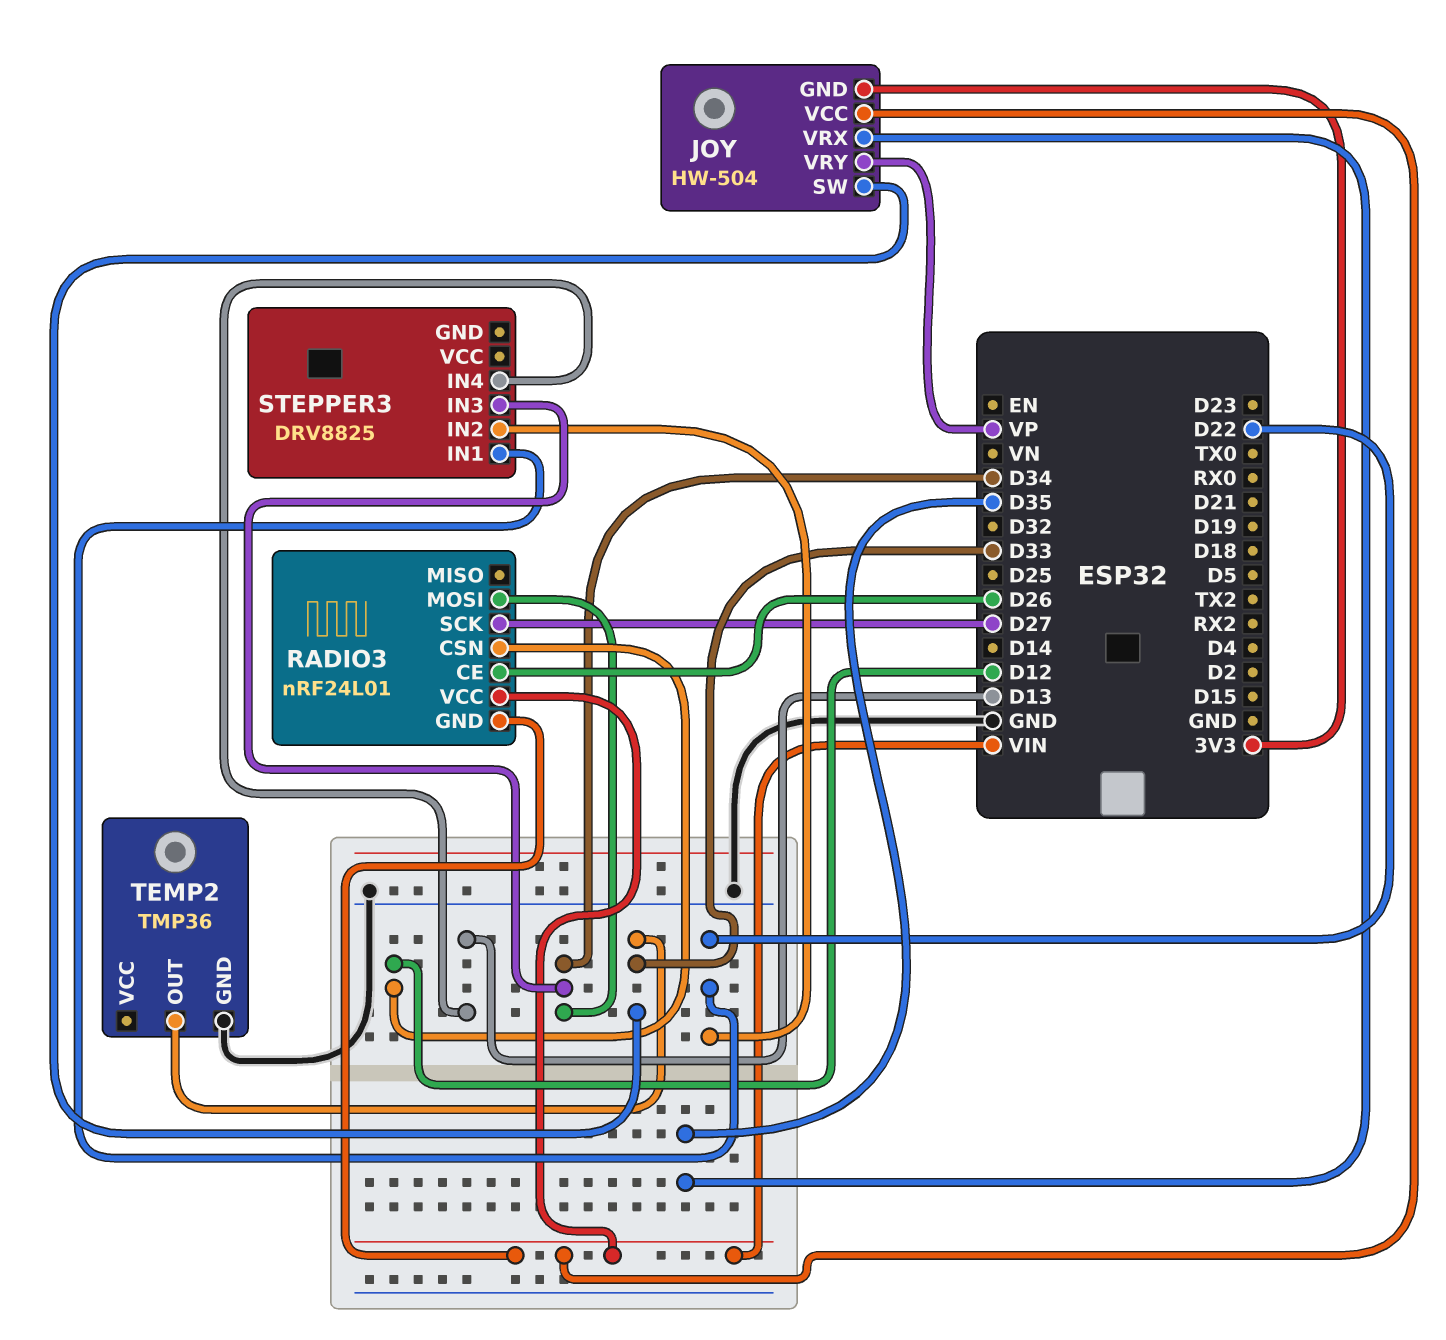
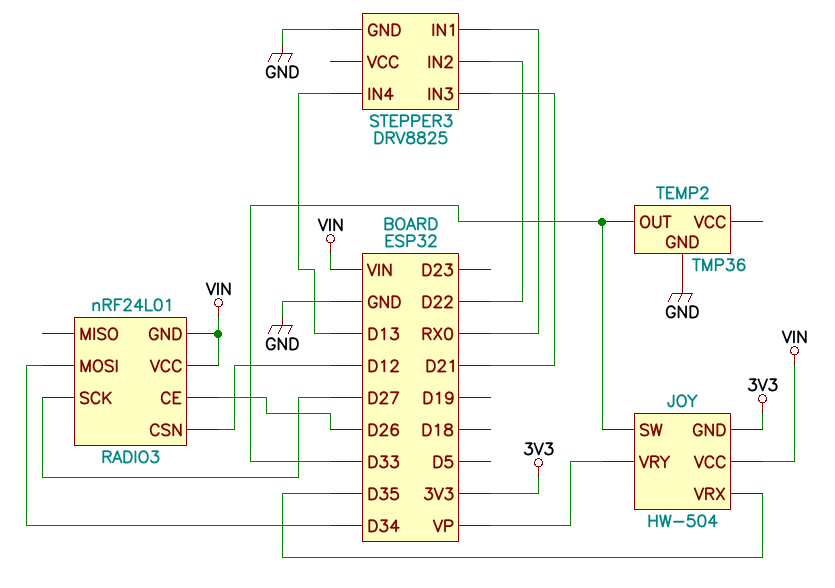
STEPPER3 pin GND: none -> GND
STEPPER3 pin IN1: D22 -> RX0
STEPPER3 pin IN3: D34 -> D21

